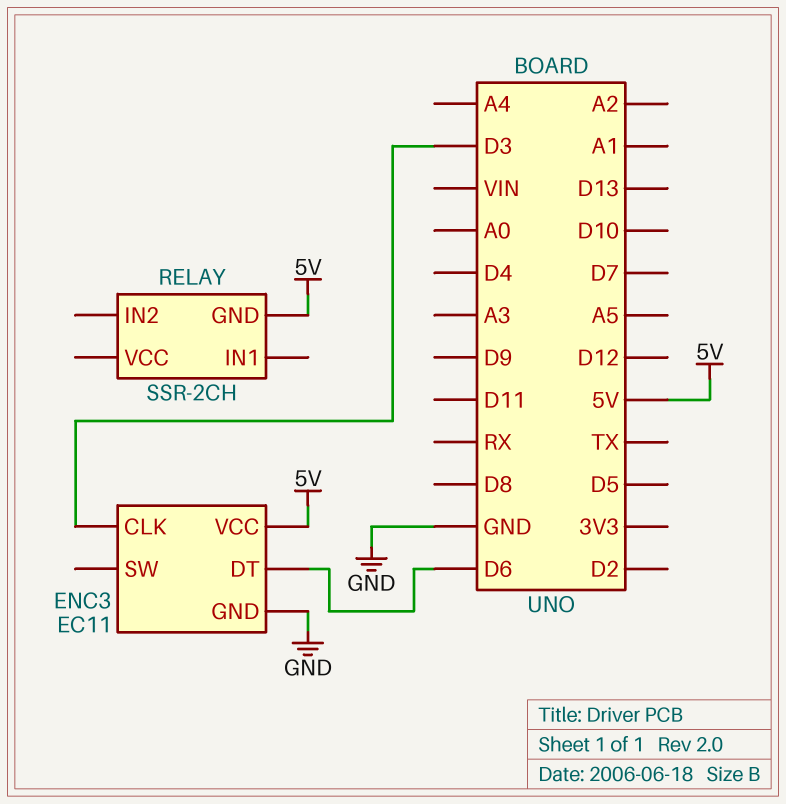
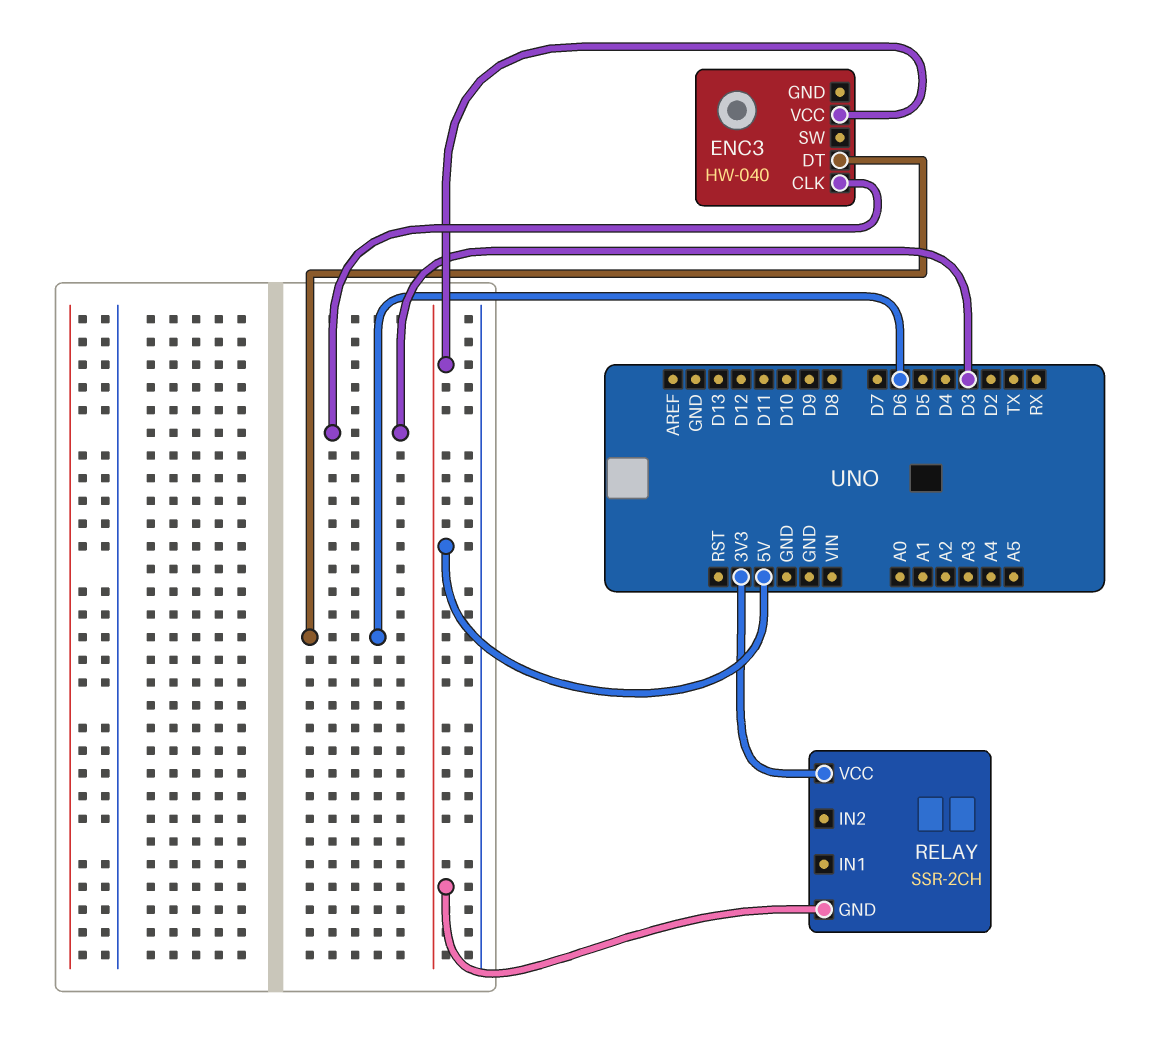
ENC3: EC11 -> HW-040
ENC3 pin GND: GND -> none
RELAY pin VCC: none -> 3V3

